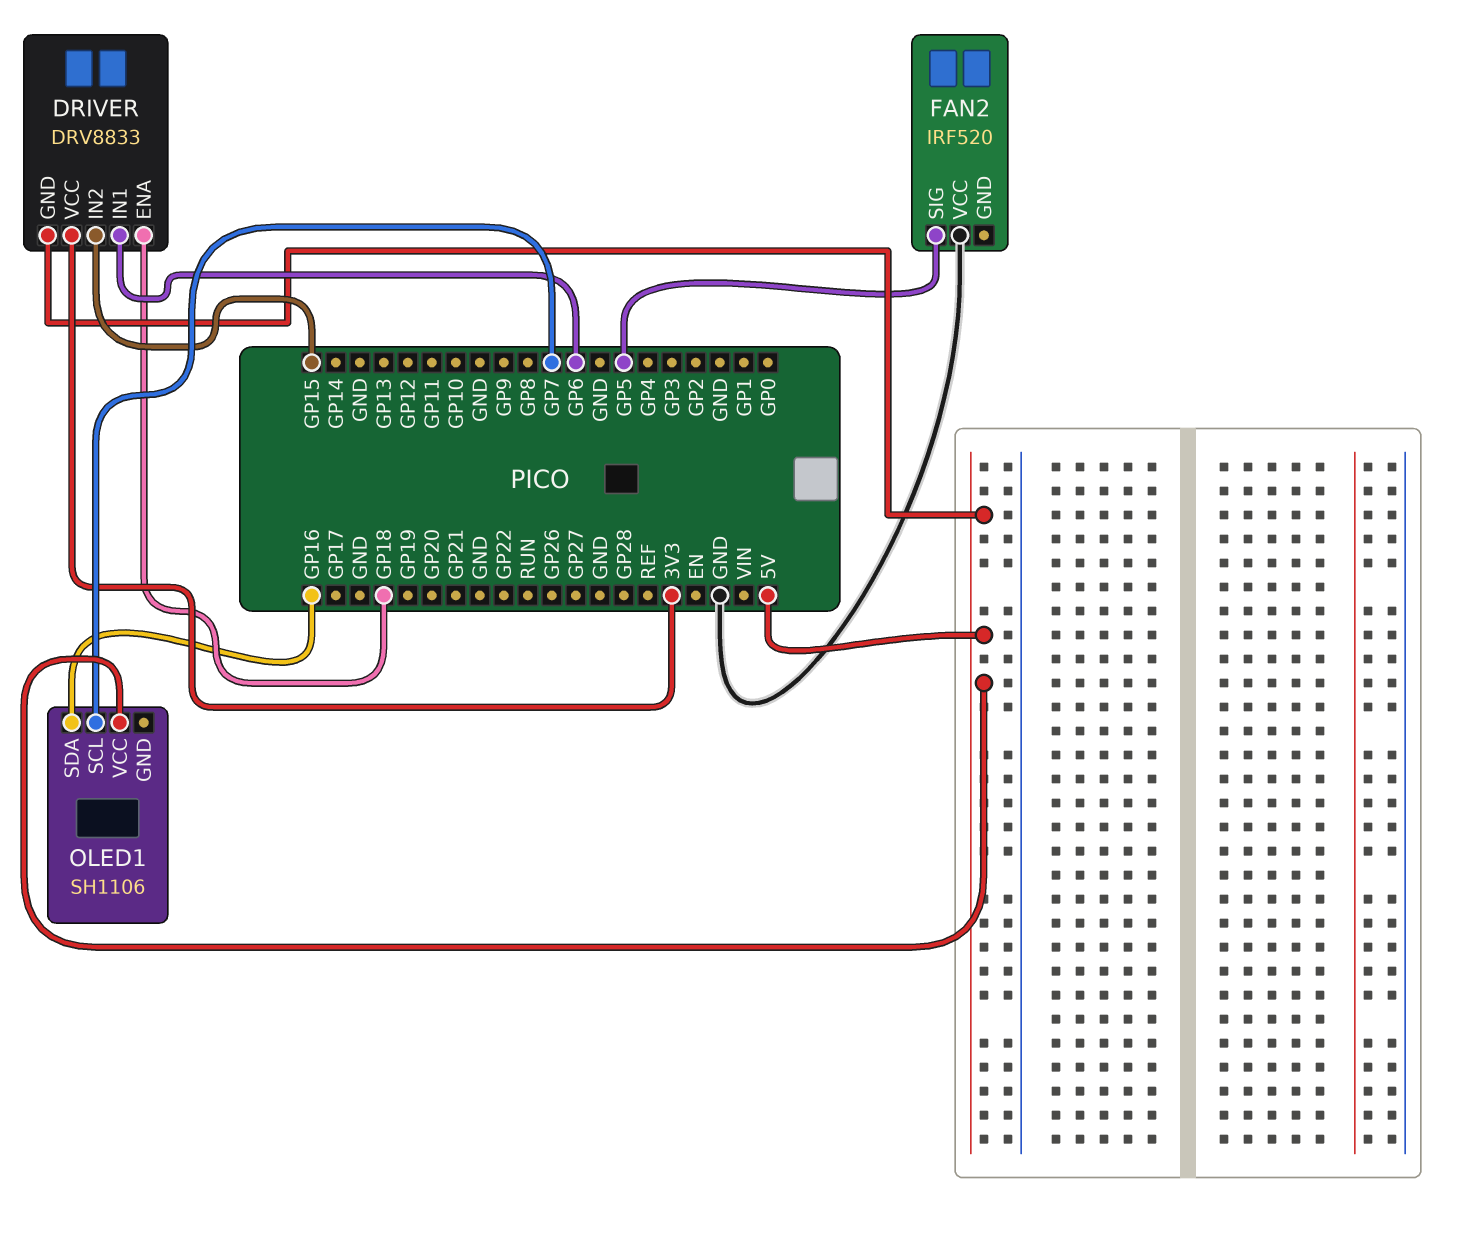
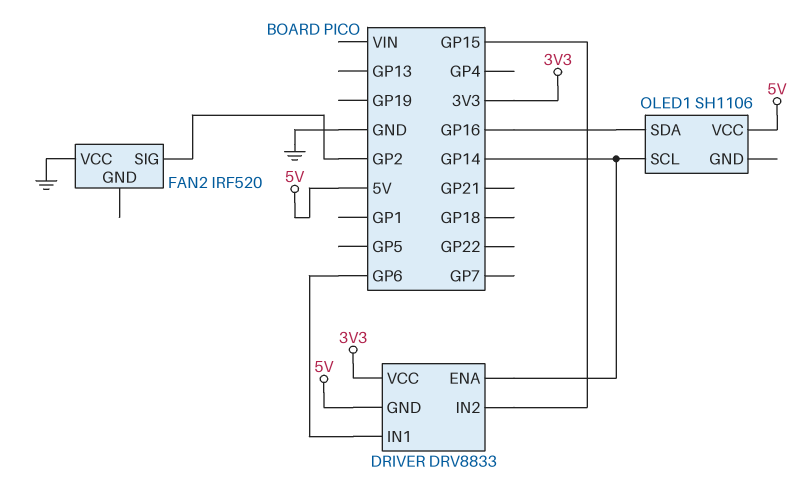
DRIVER pin ENA: GP18 -> GP14
FAN2 pin SIG: GP5 -> GP2
OLED1 pin SCL: GP7 -> GP14

